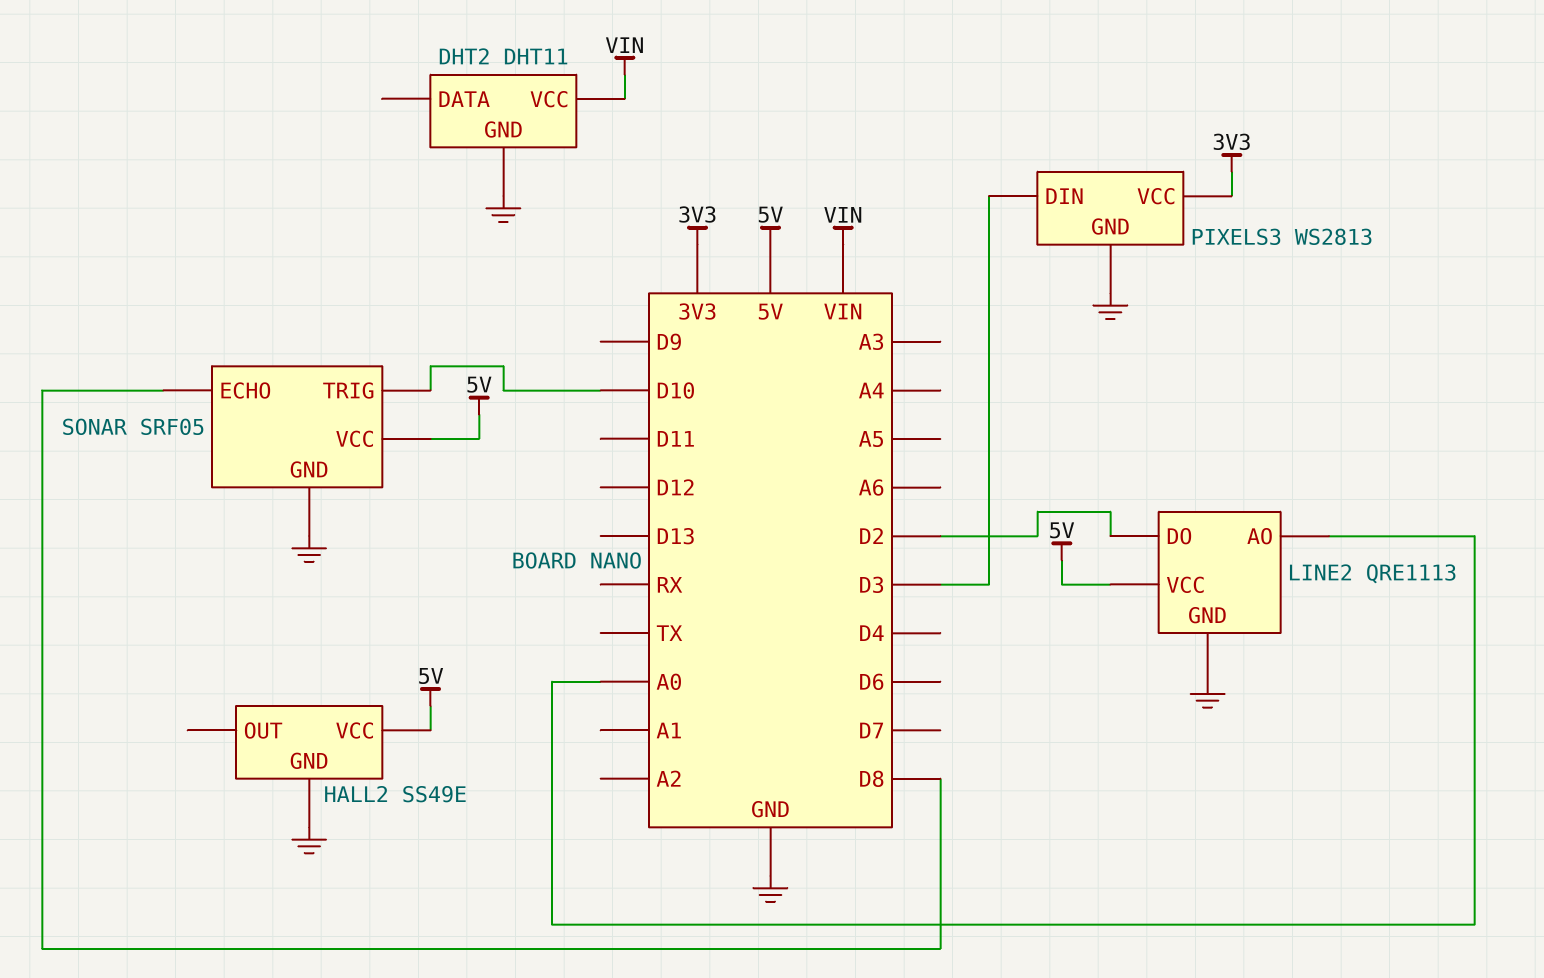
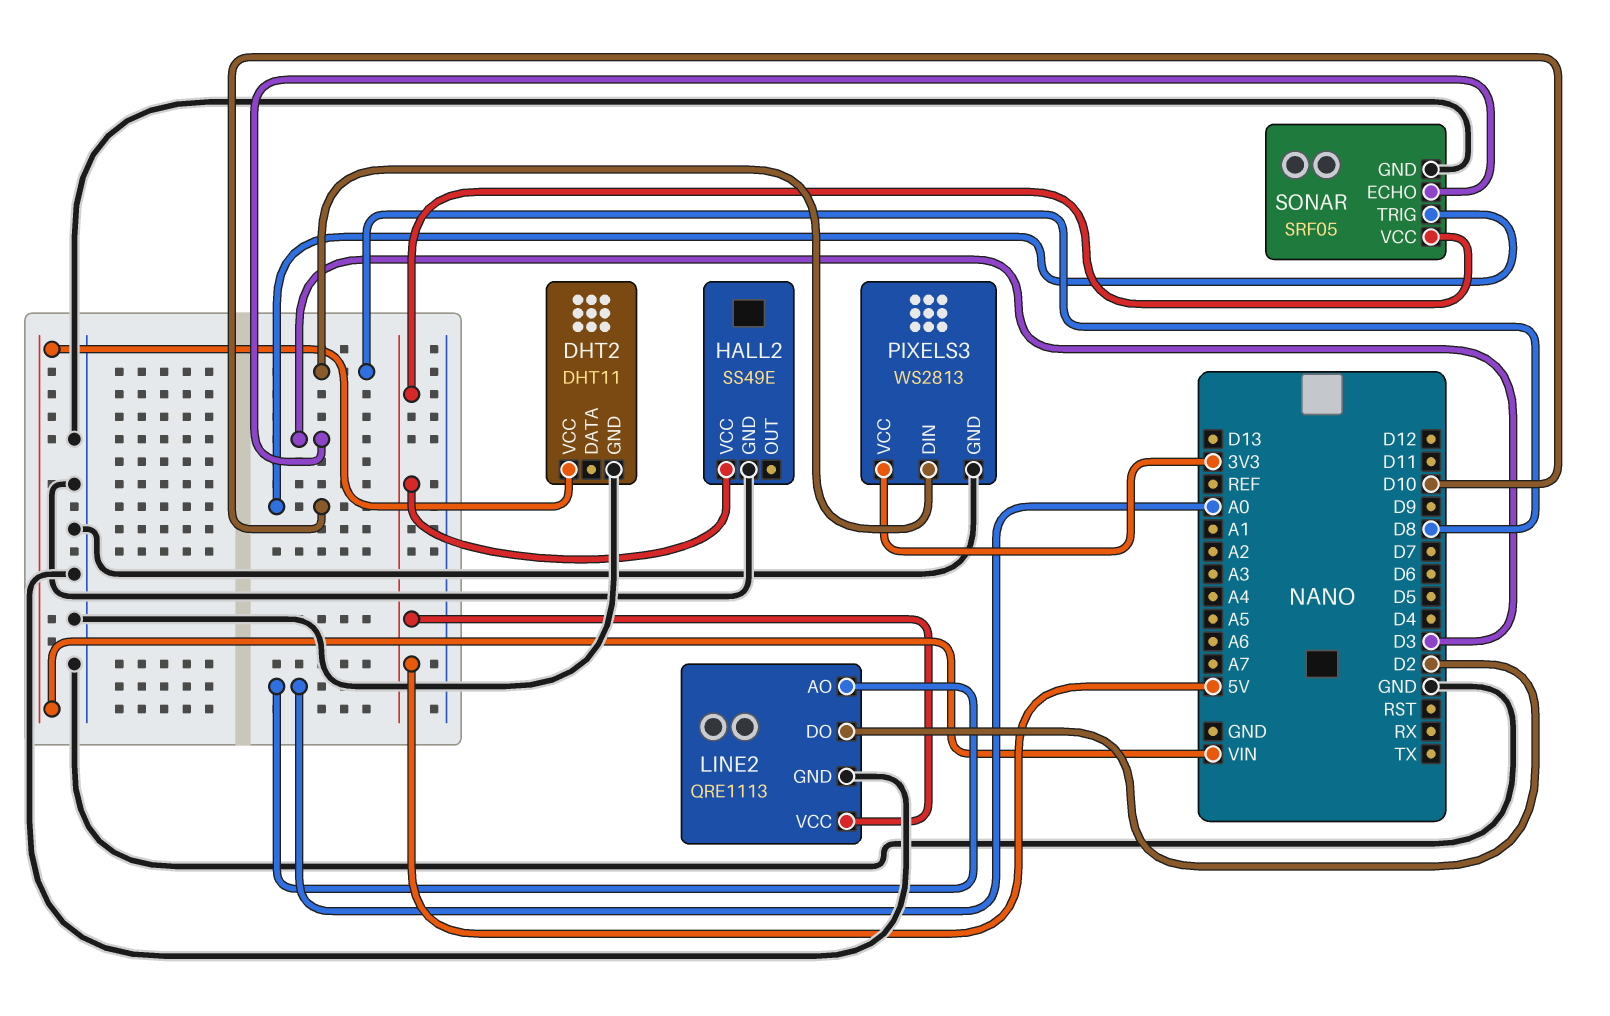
PIXELS3 pin DIN: D3 -> D8
SONAR pin ECHO: D8 -> D3

